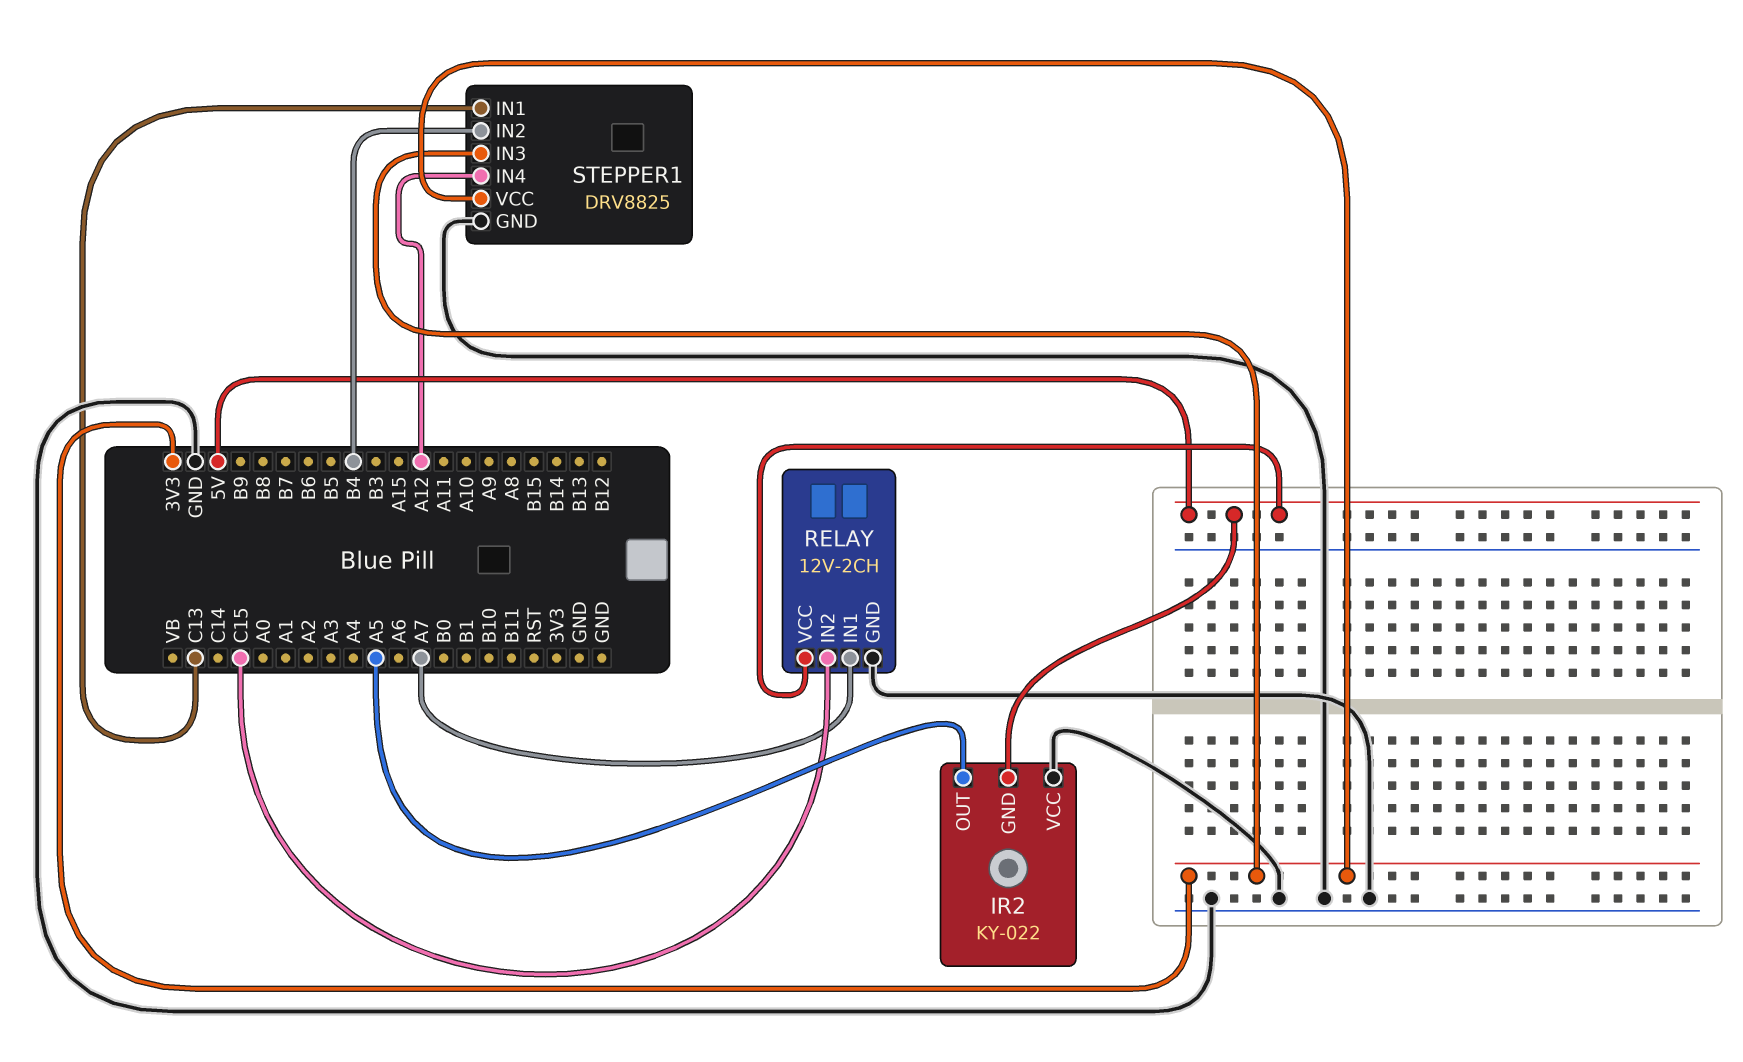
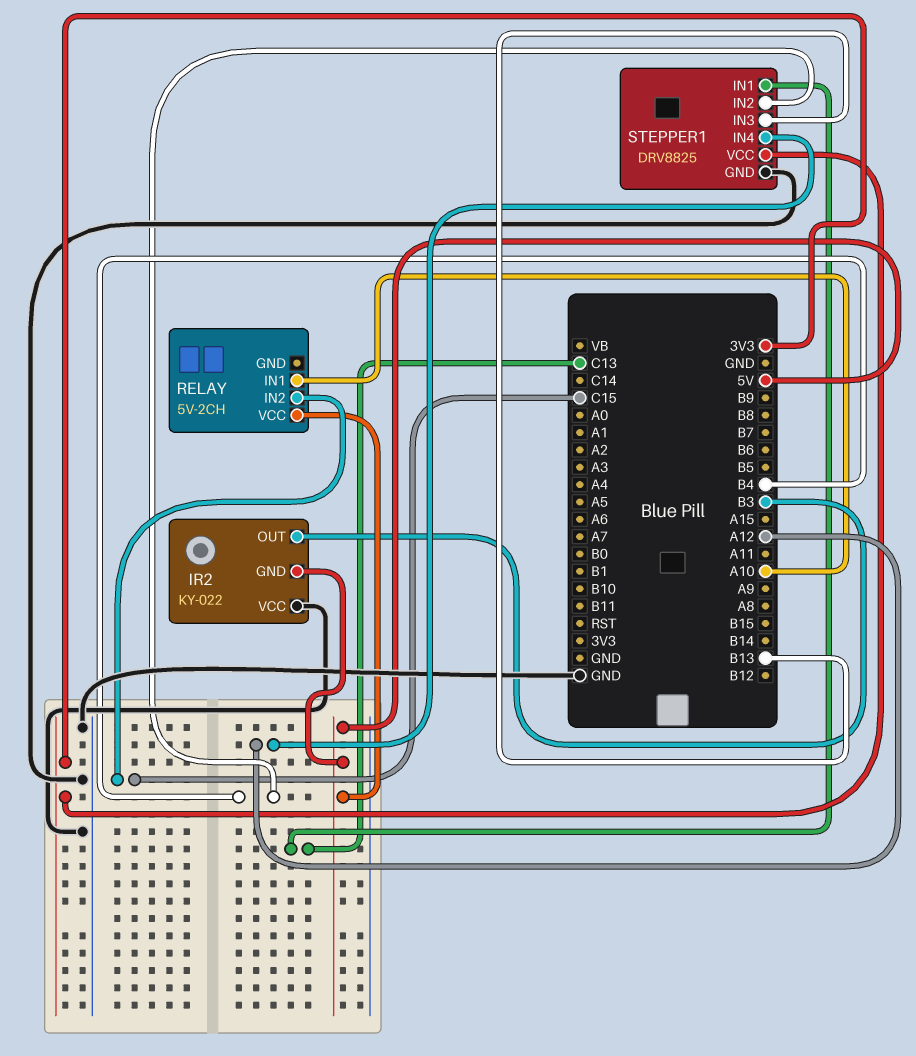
IR2 pin OUT: A5 -> B3
RELAY: 12V-2CH -> 5V-2CH
RELAY pin GND: GND -> none
RELAY pin IN1: A7 -> A10
STEPPER1 pin IN3: 3V3 -> B13

